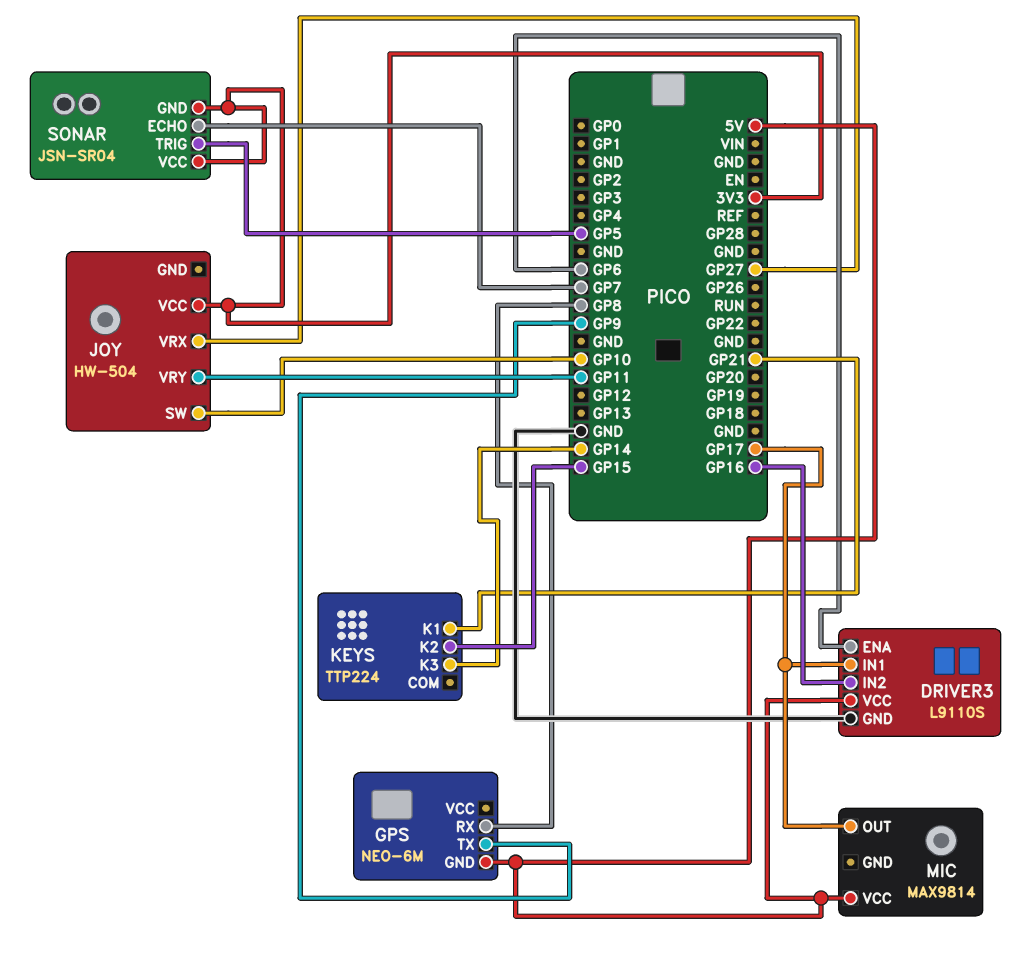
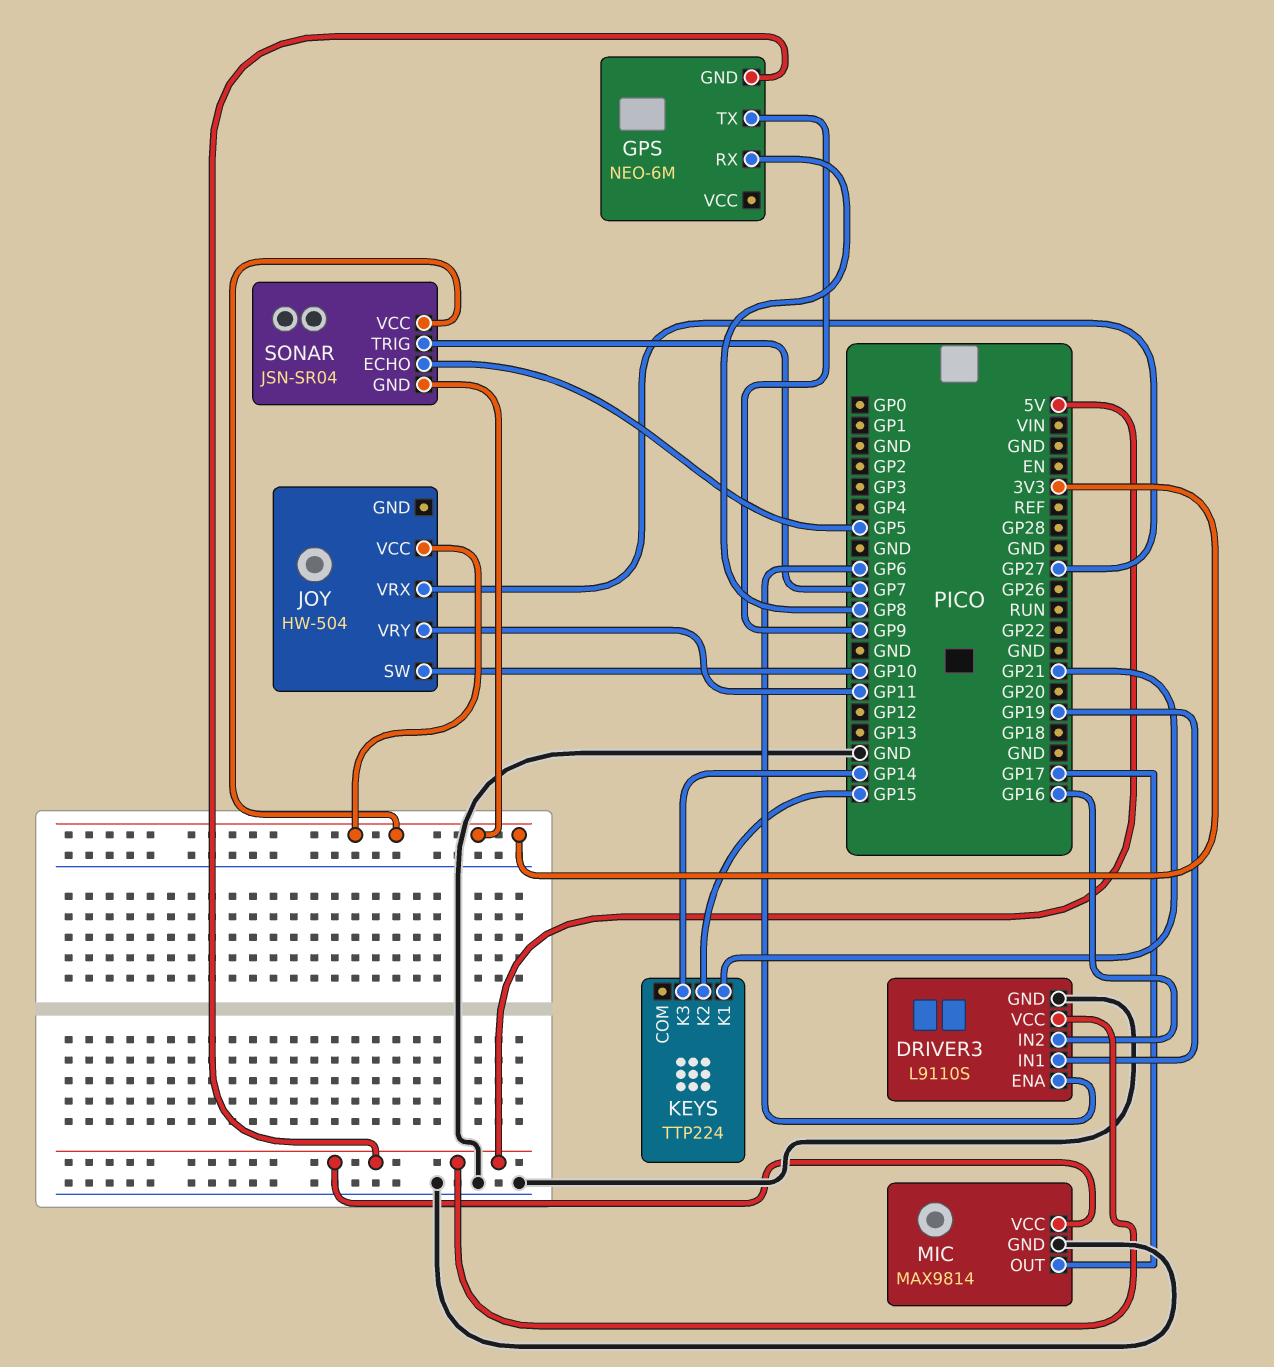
DRIVER3 pin IN1: GP17 -> GP19
MIC pin GND: none -> GND
SONAR pin ECHO: GP7 -> GP5
SONAR pin TRIG: GP5 -> GP7

